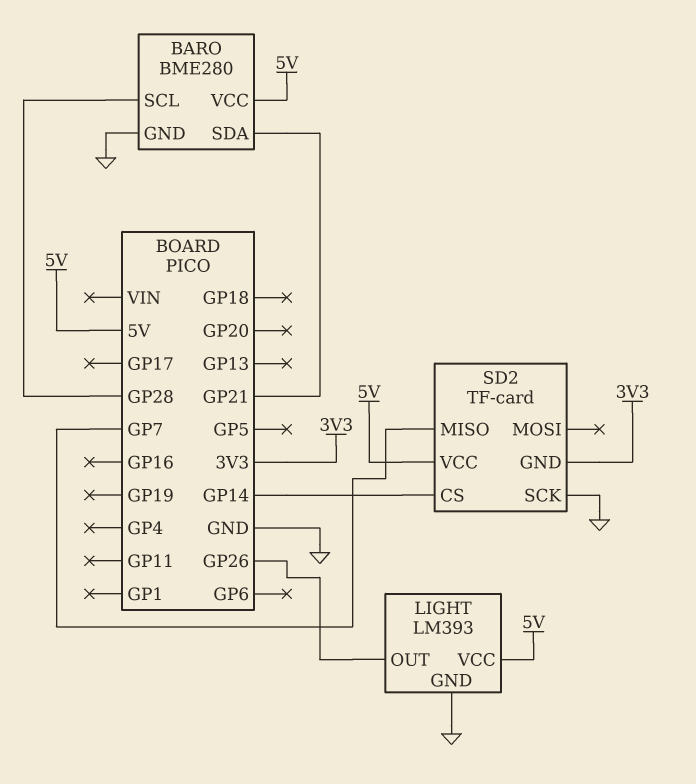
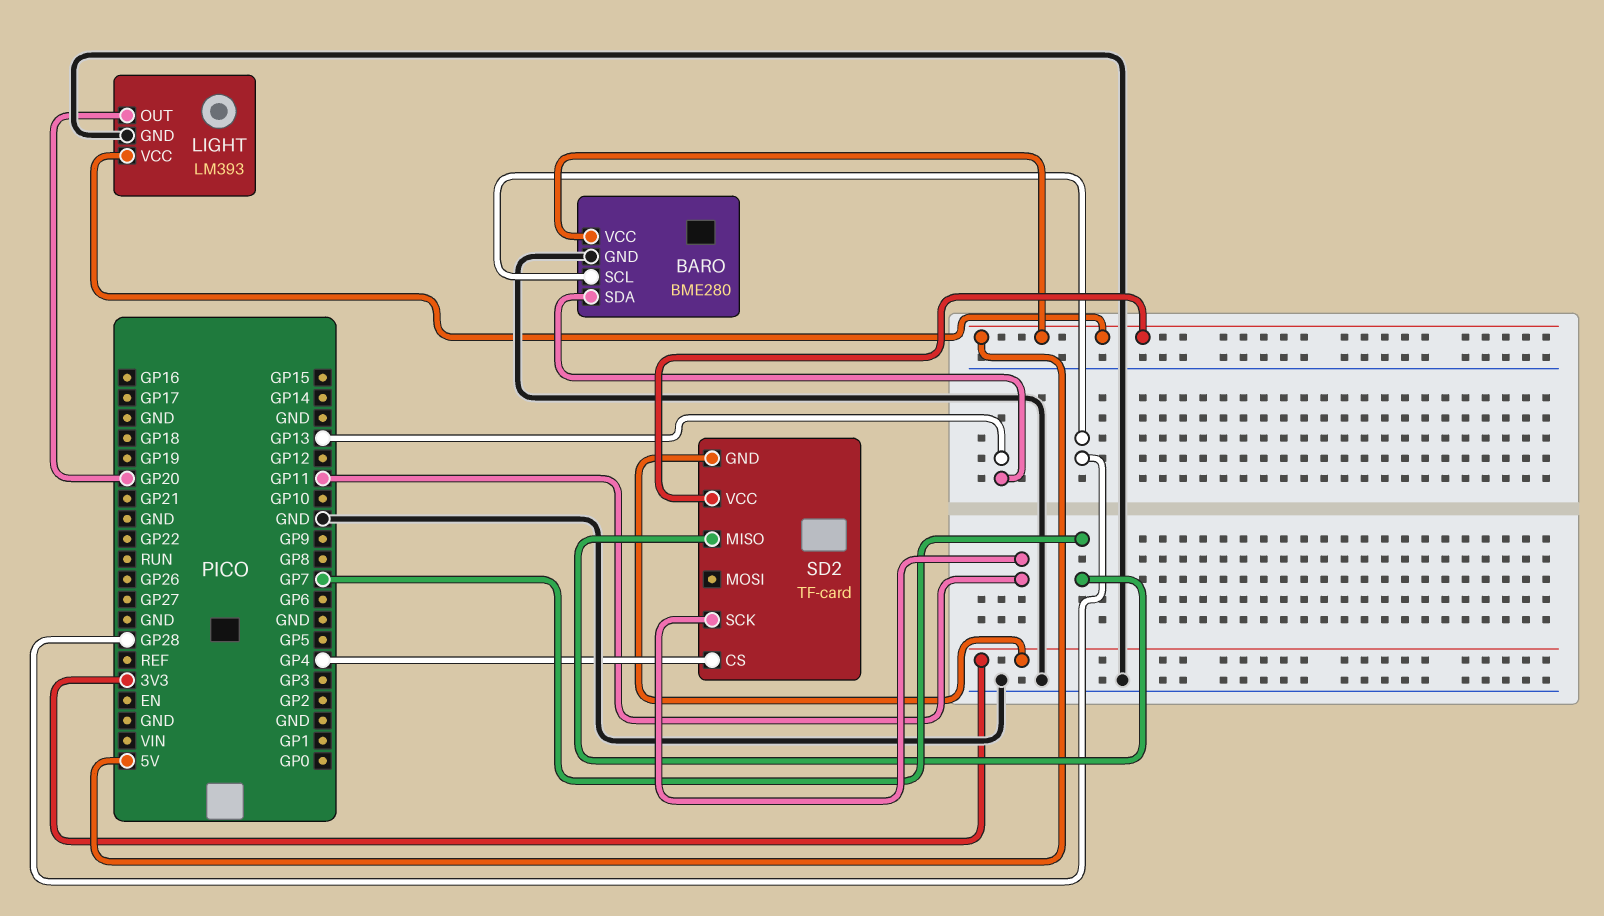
BARO pin SDA: GP21 -> GP13
LIGHT pin OUT: GP26 -> GP20
SD2 pin CS: GP14 -> GP4
SD2 pin SCK: GND -> GP11

